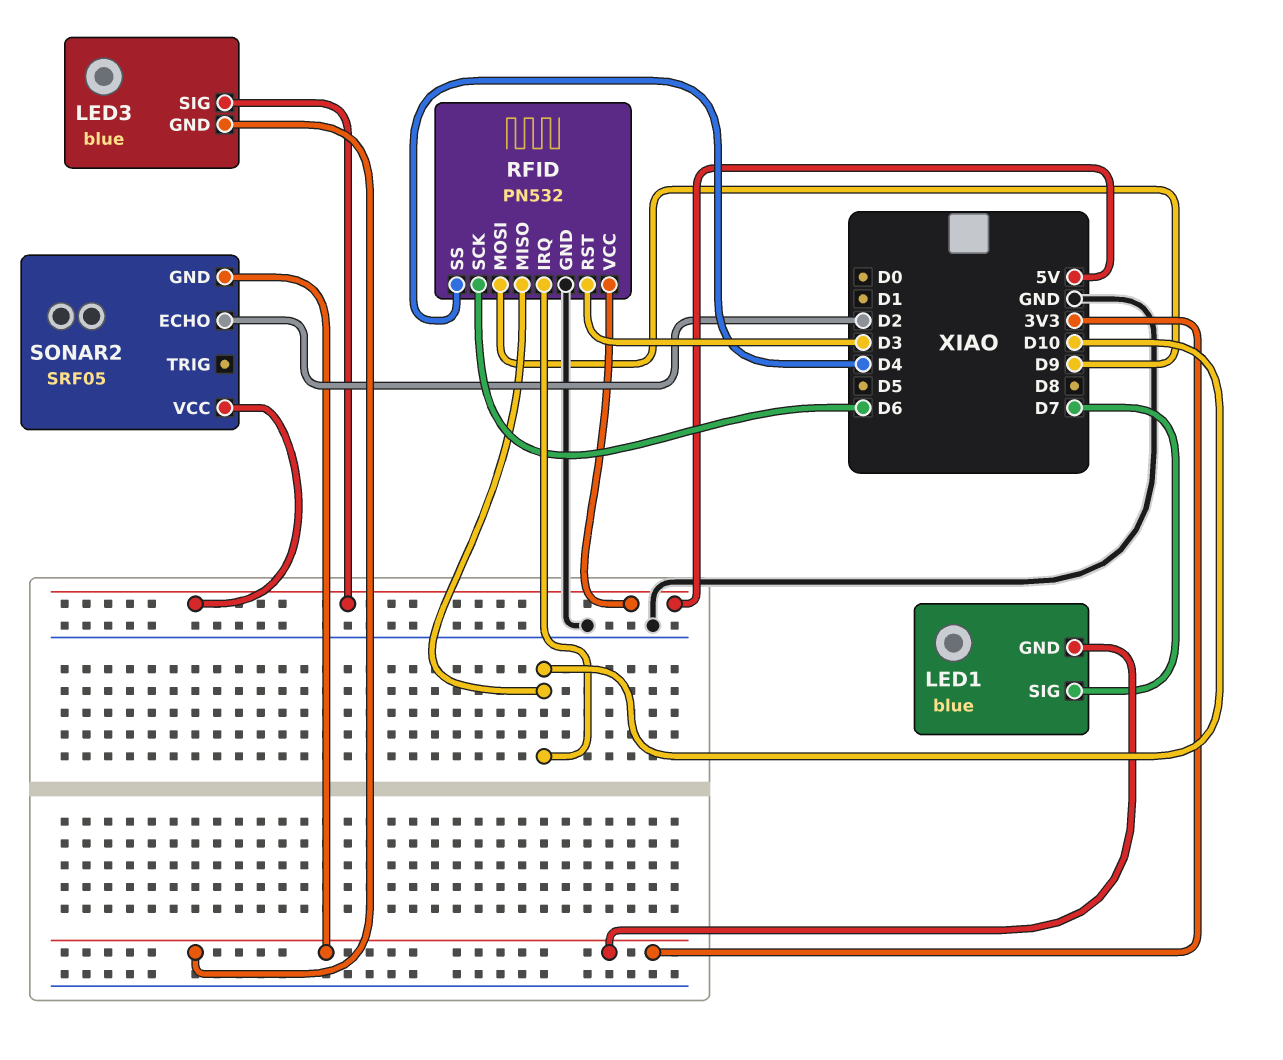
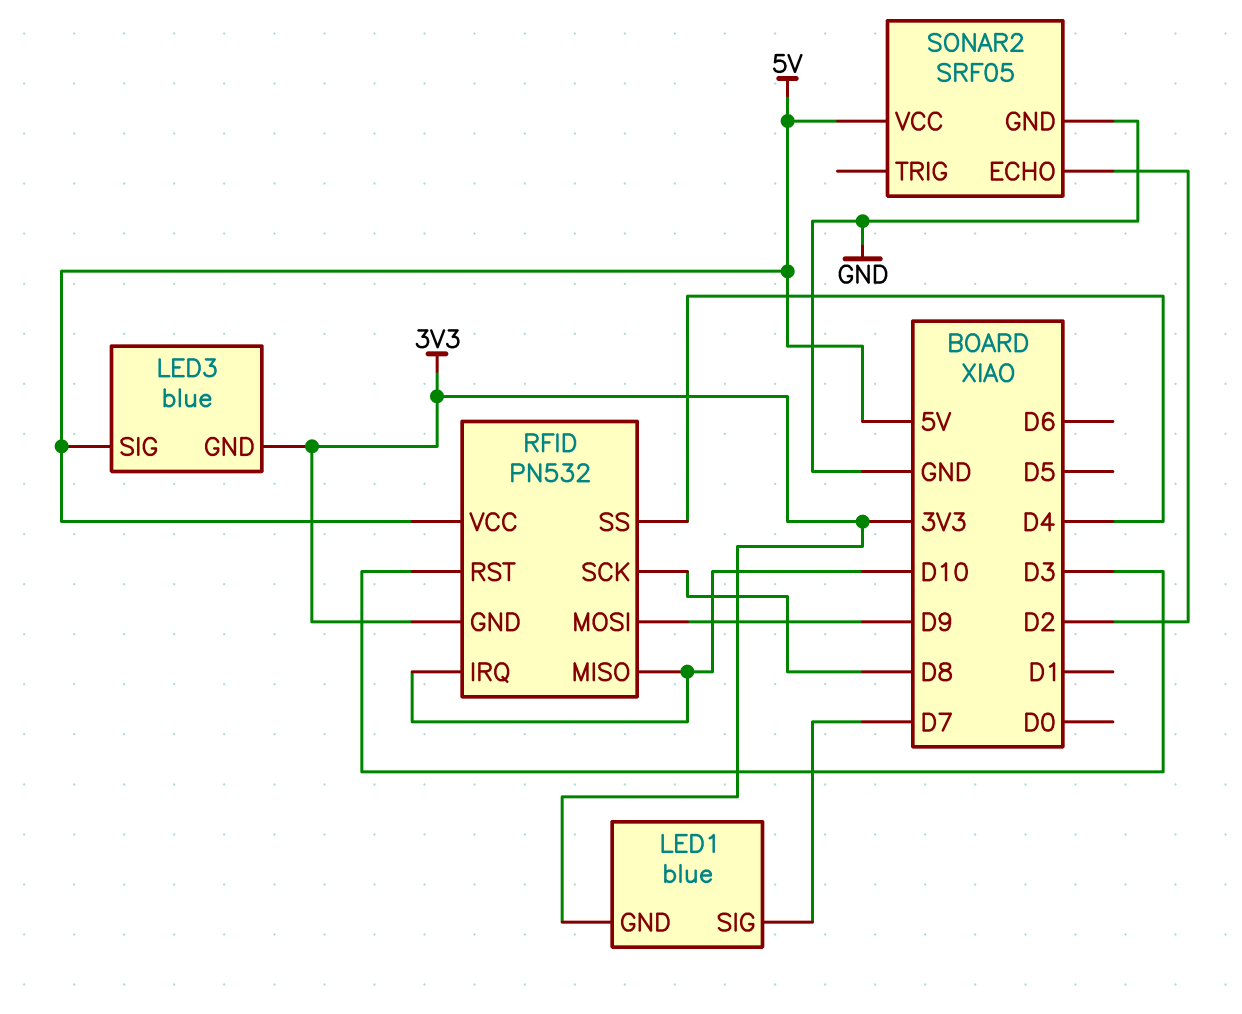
RFID pin GND: GND -> 3V3
RFID pin SCK: D6 -> D8
SONAR2 pin GND: 3V3 -> GND

